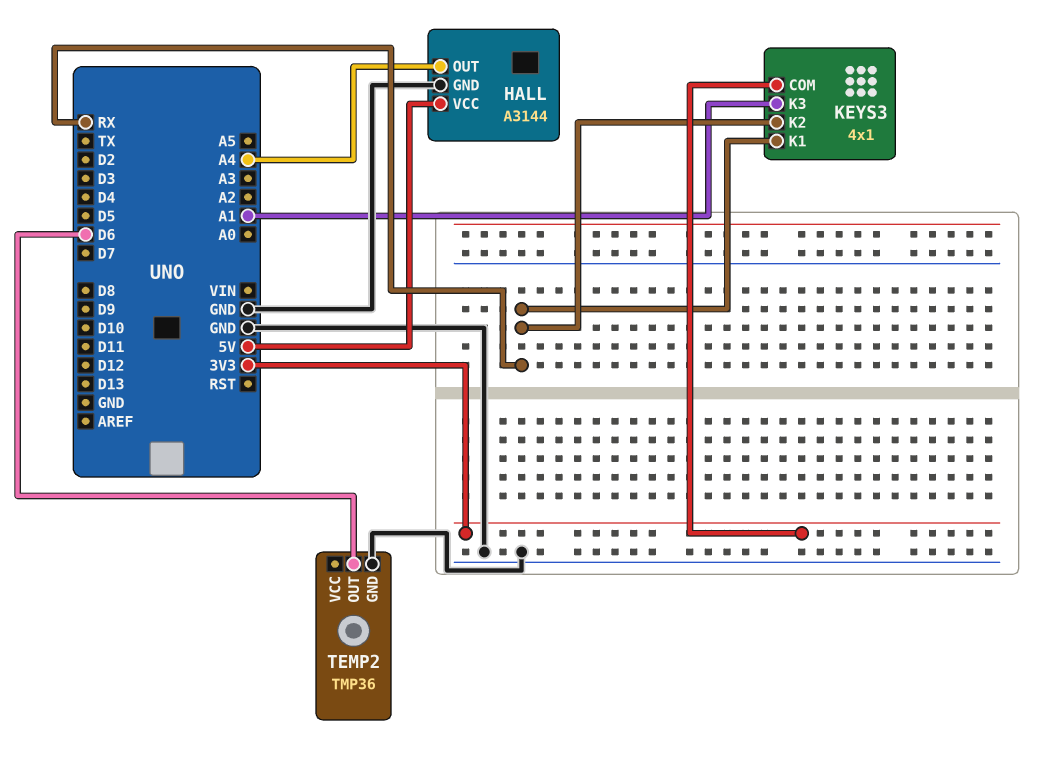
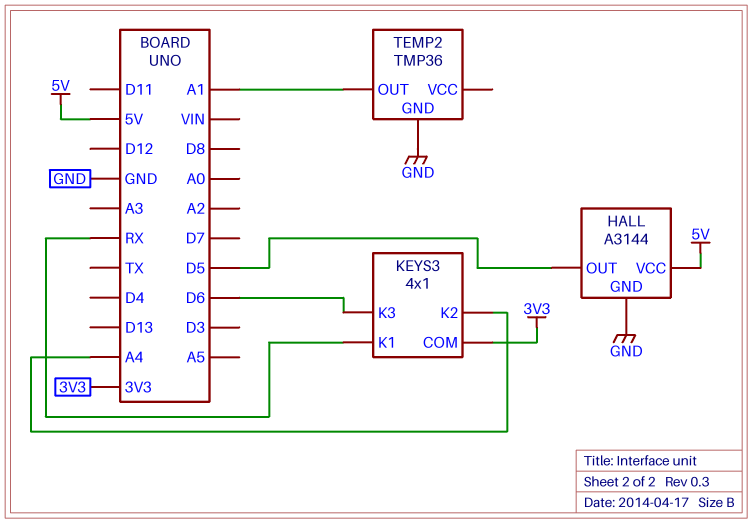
HALL pin OUT: A4 -> D5
KEYS3 pin K2: RX -> A4
KEYS3 pin K3: A1 -> D6
TEMP2 pin OUT: D6 -> A1

